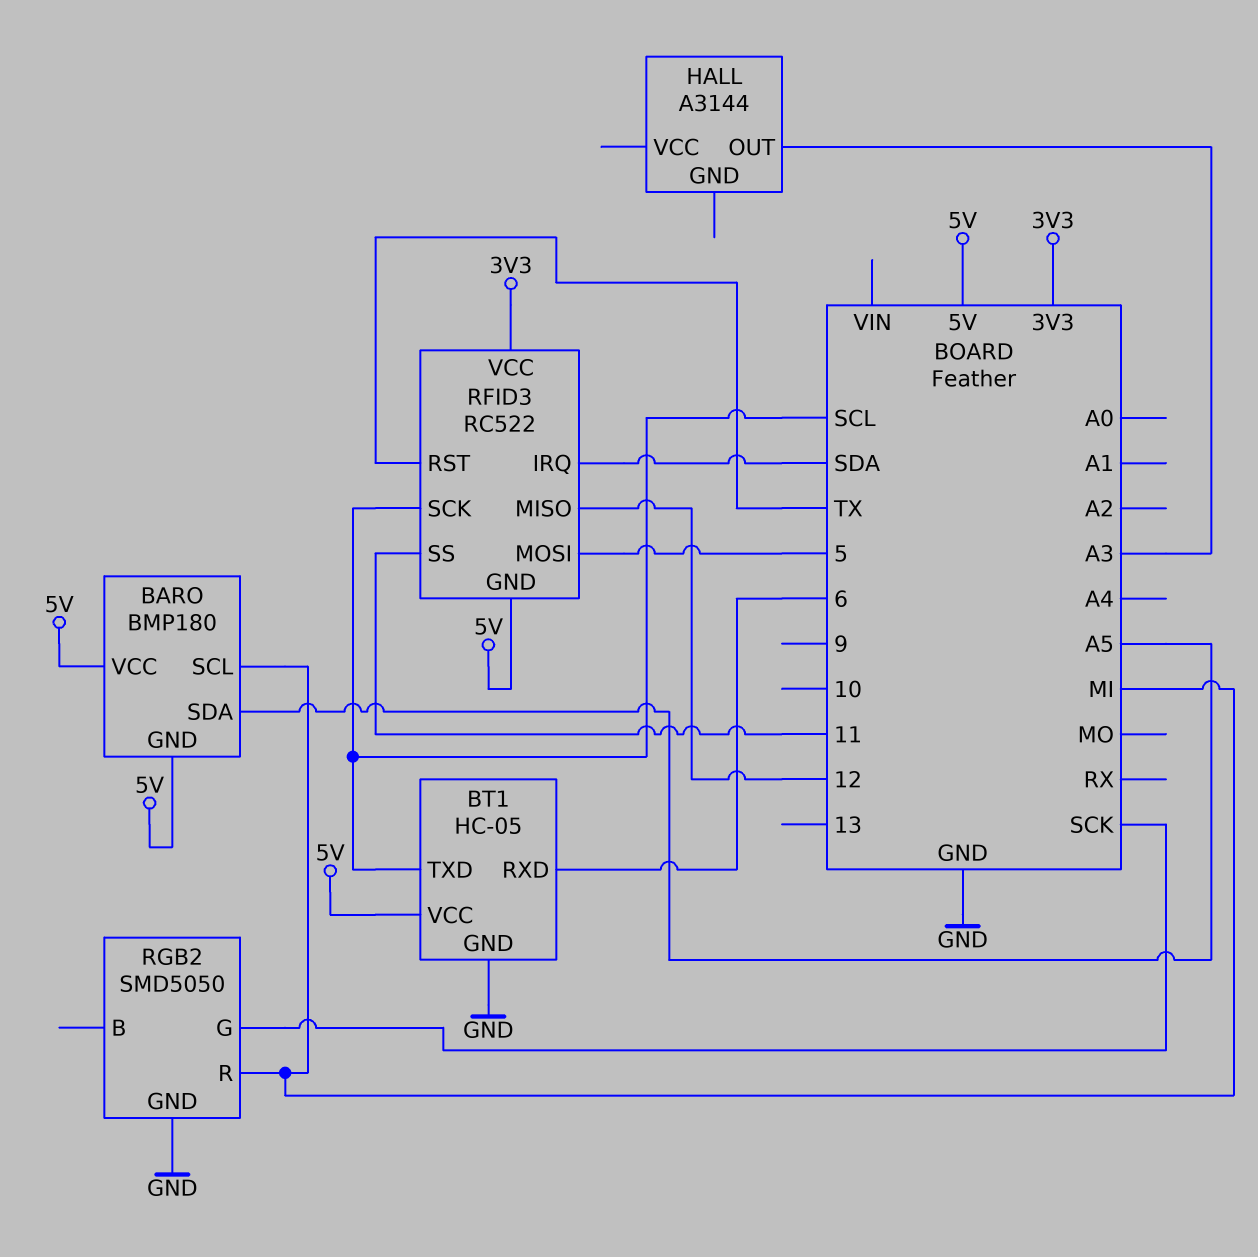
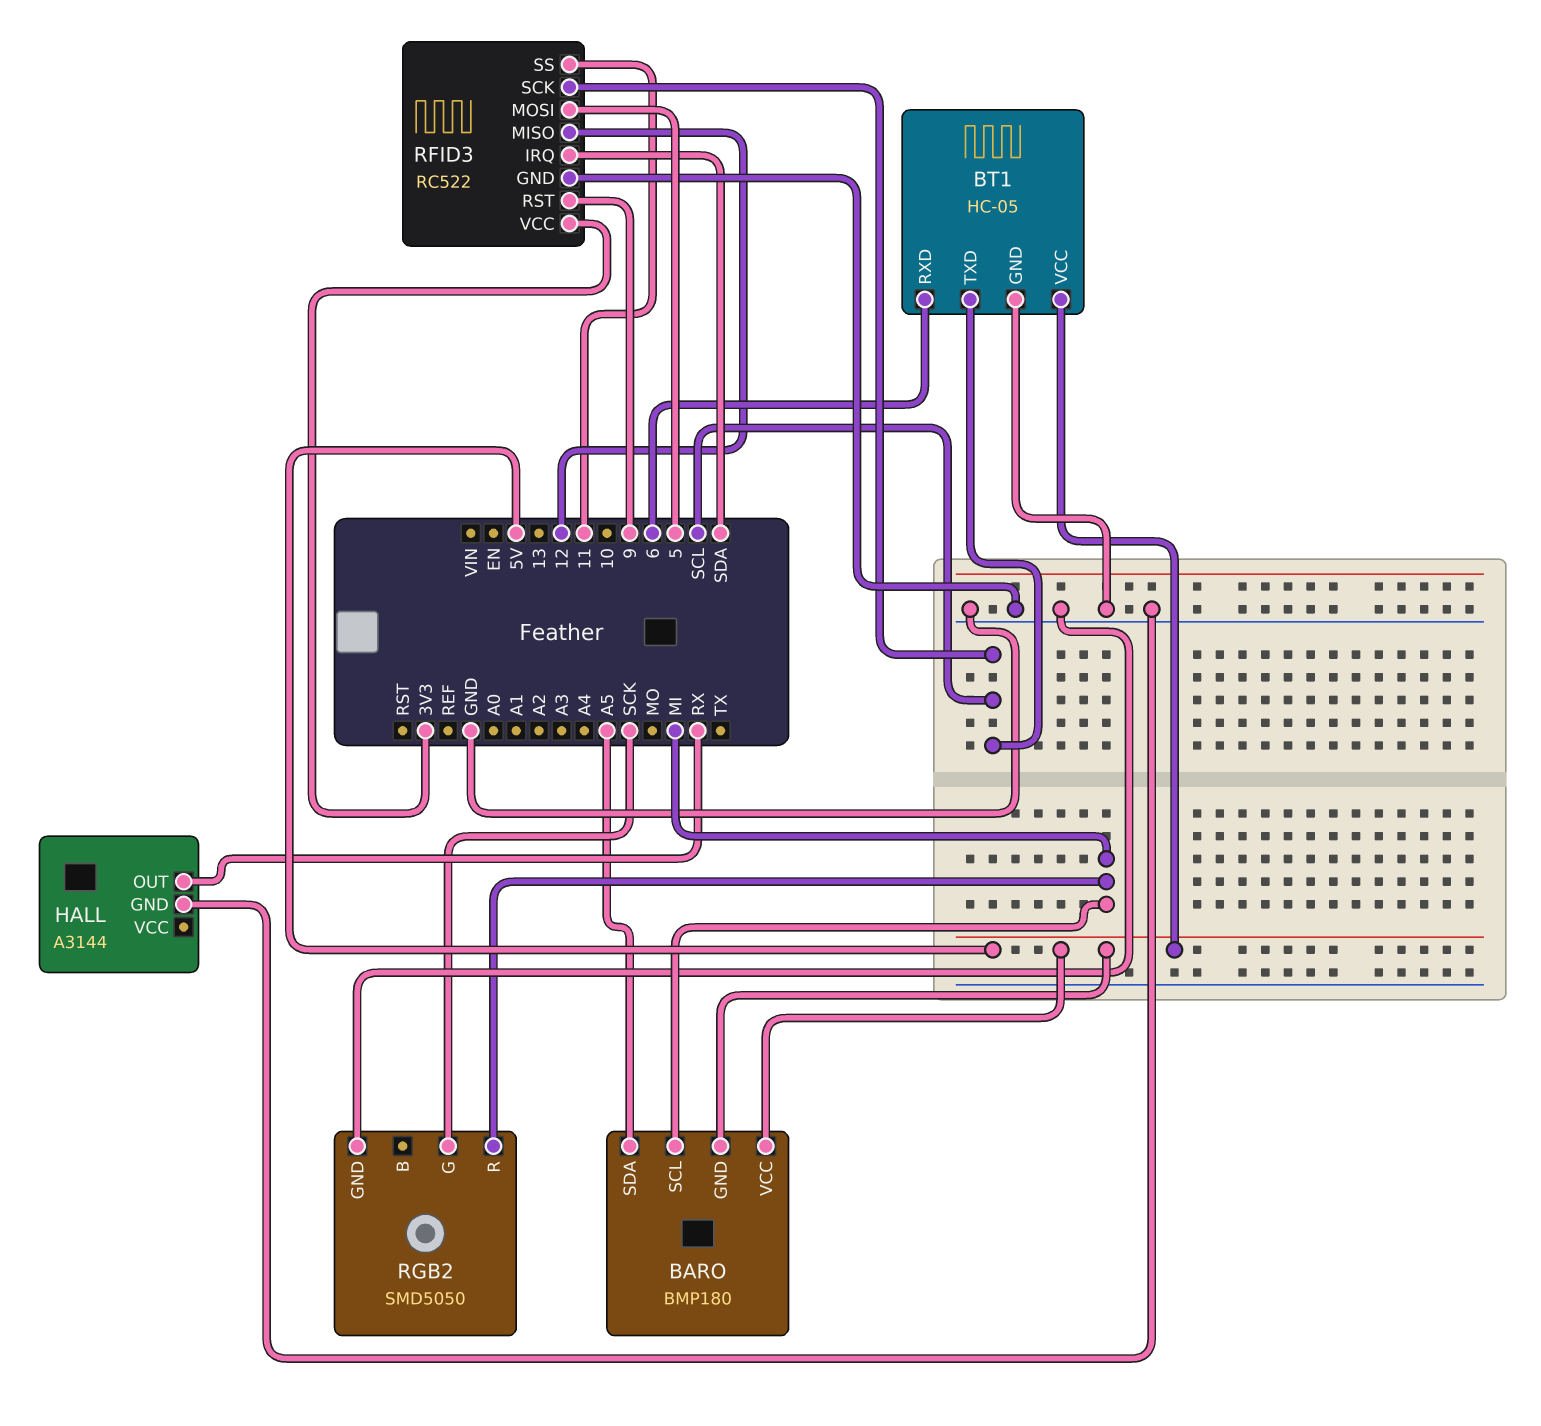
HALL pin GND: none -> GND
HALL pin OUT: A3 -> RX
RFID3 pin GND: 5V -> GND
RFID3 pin RST: TX -> 9

